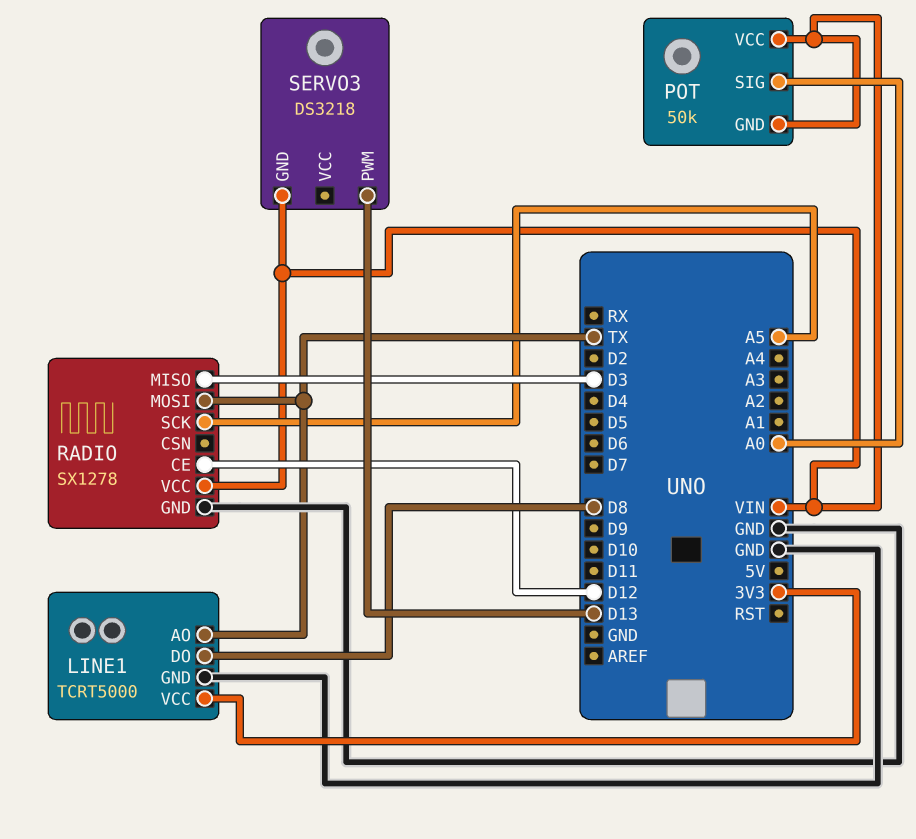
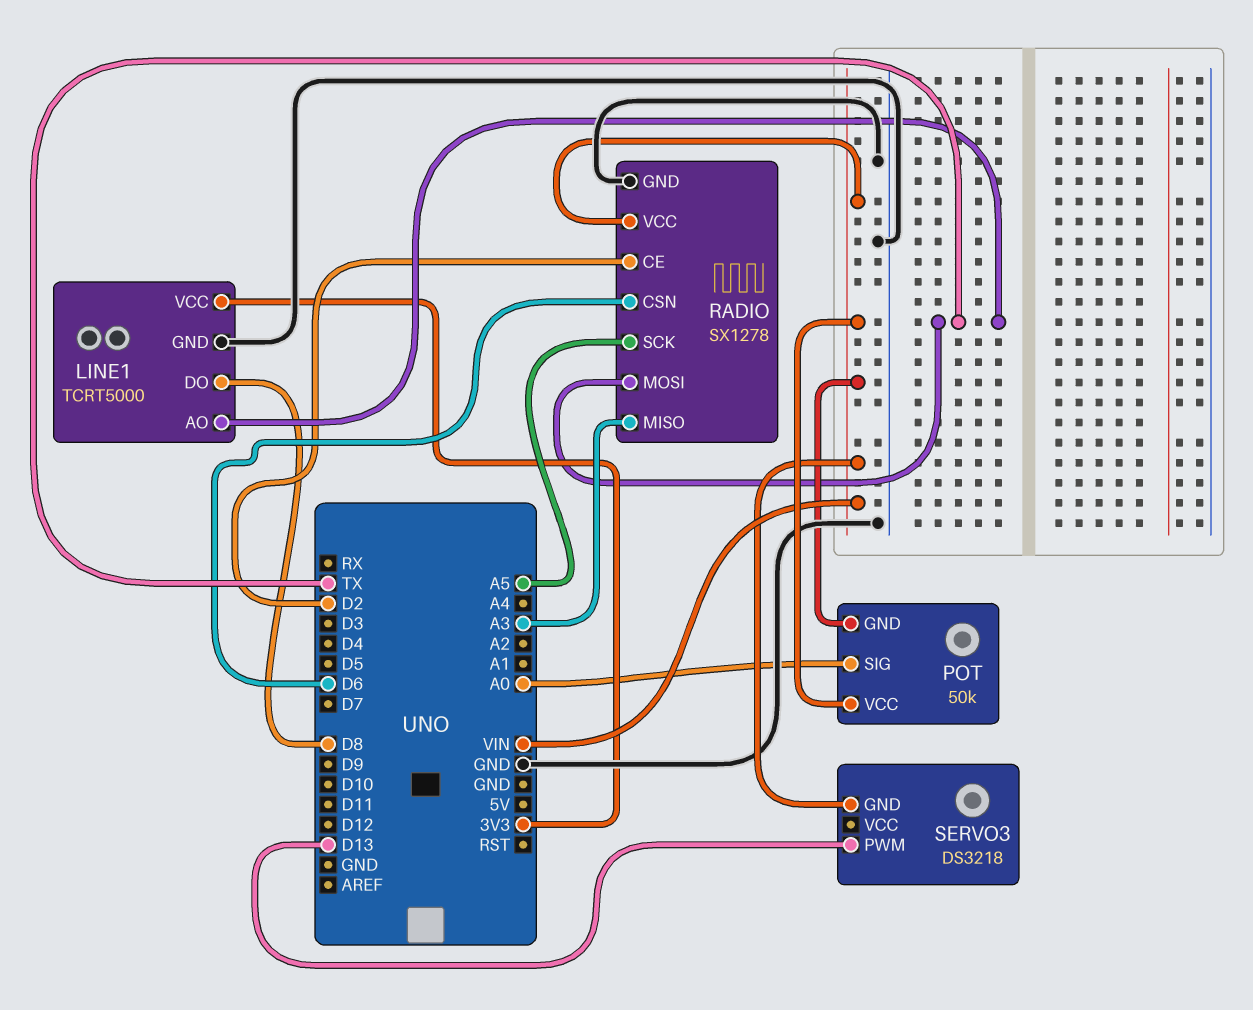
RADIO pin CE: D12 -> D2
RADIO pin CSN: none -> D6
RADIO pin MISO: D3 -> A3

